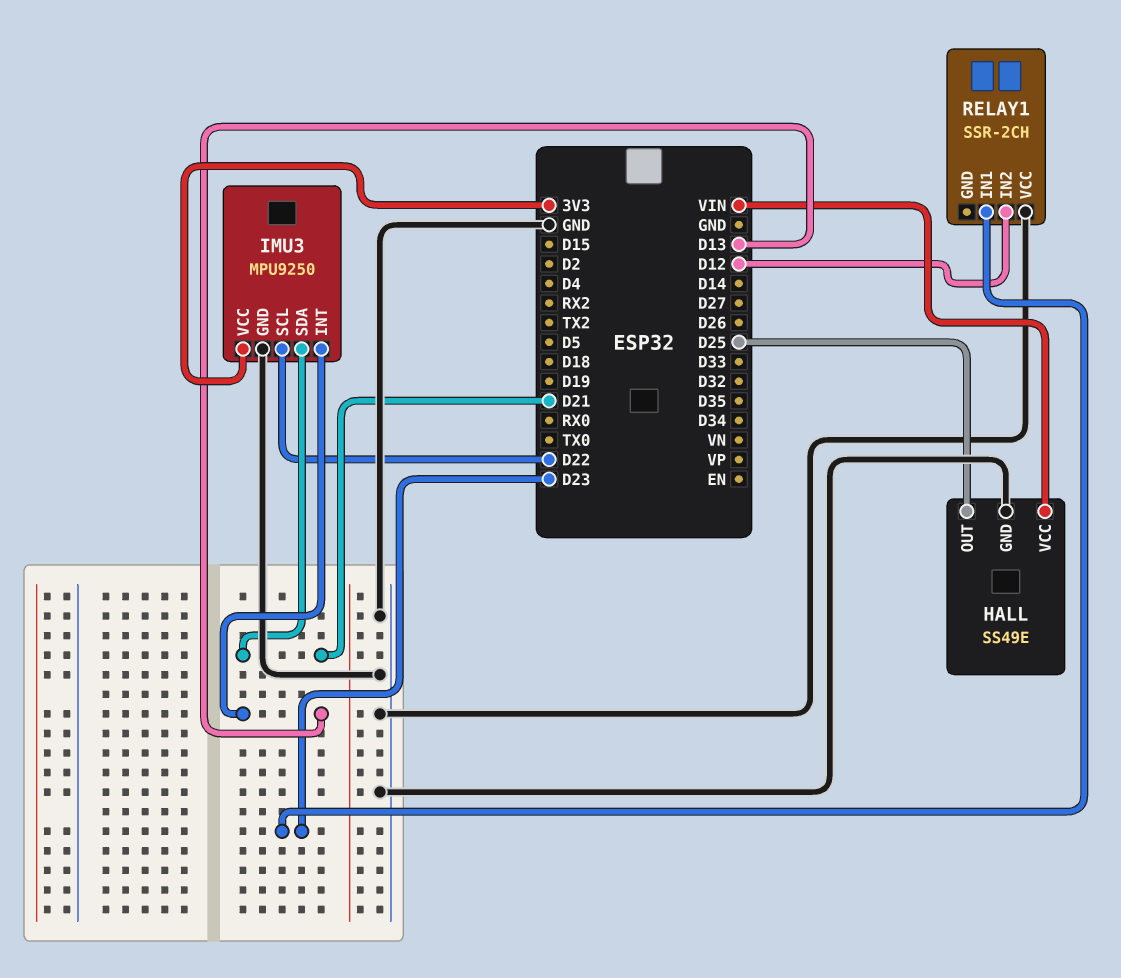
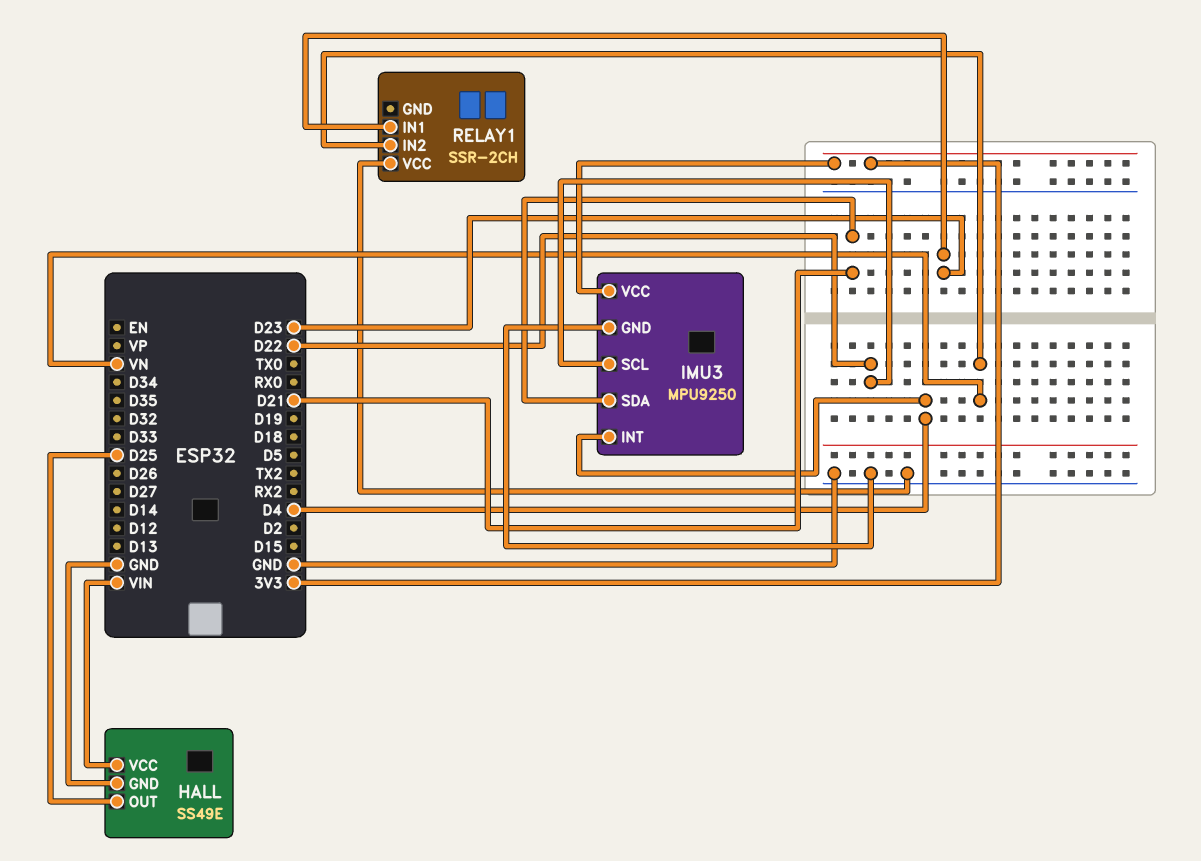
IMU3 pin INT: D13 -> D4
RELAY1 pin IN2: D12 -> VN

